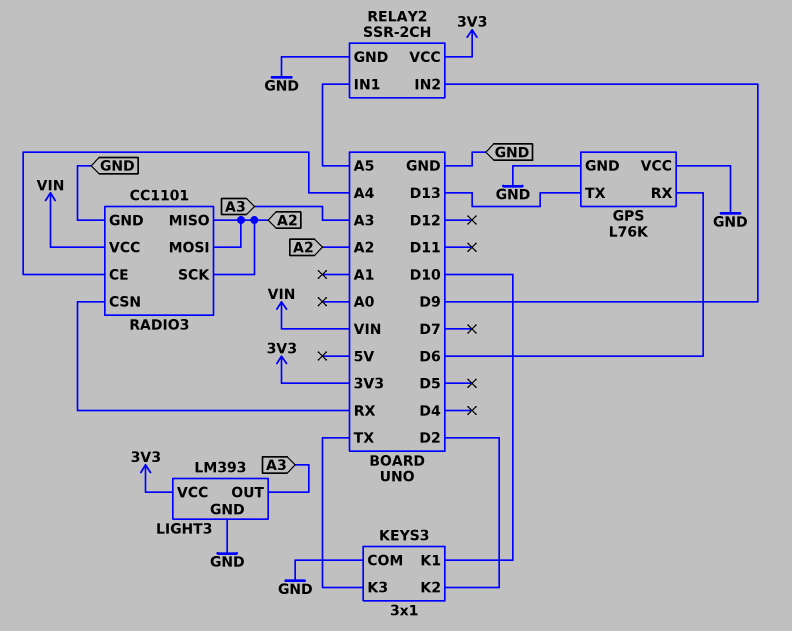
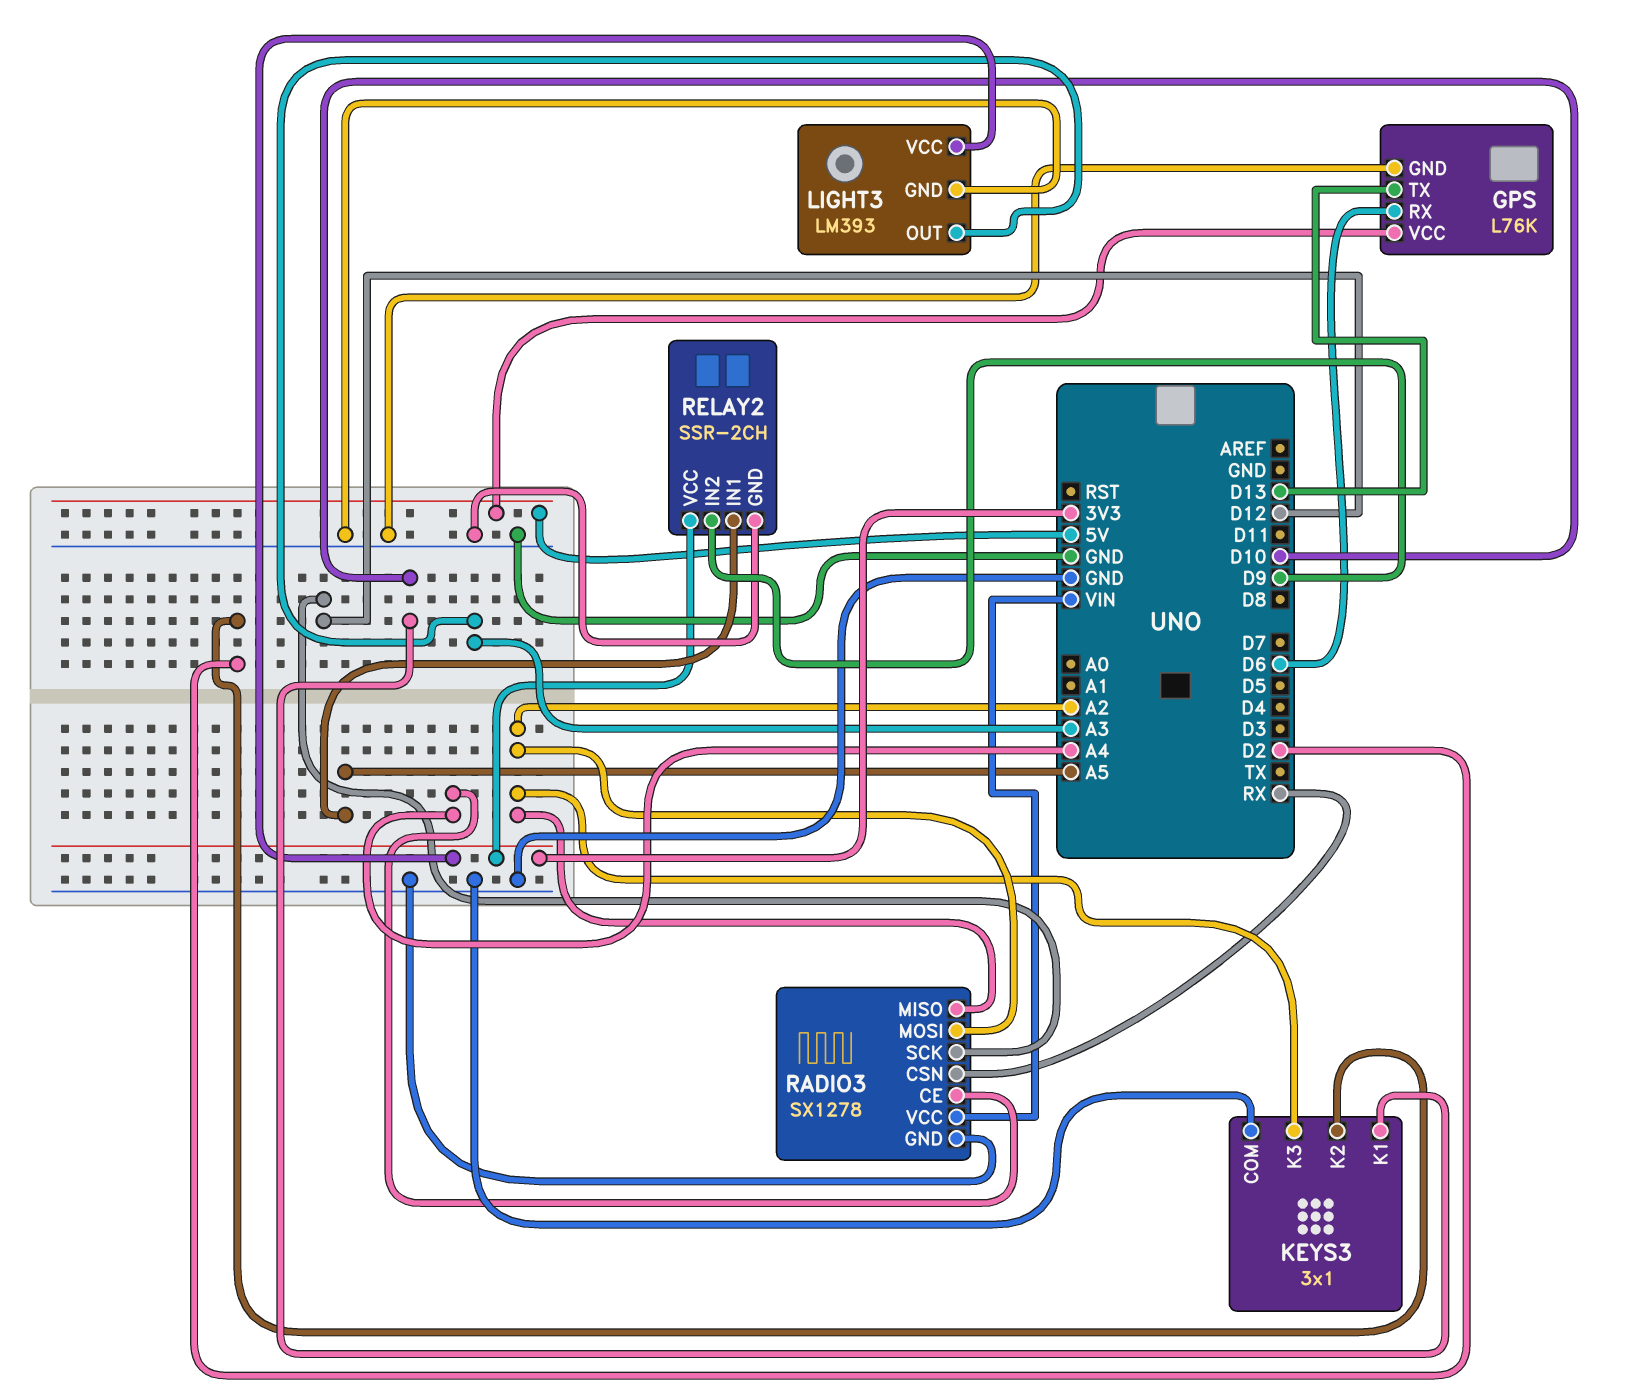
GPS pin VCC: GND -> 5V
KEYS3 pin K3: TX -> A2
RADIO3: CC1101 -> SX1278
RADIO3 pin SCK: A2 -> D12

